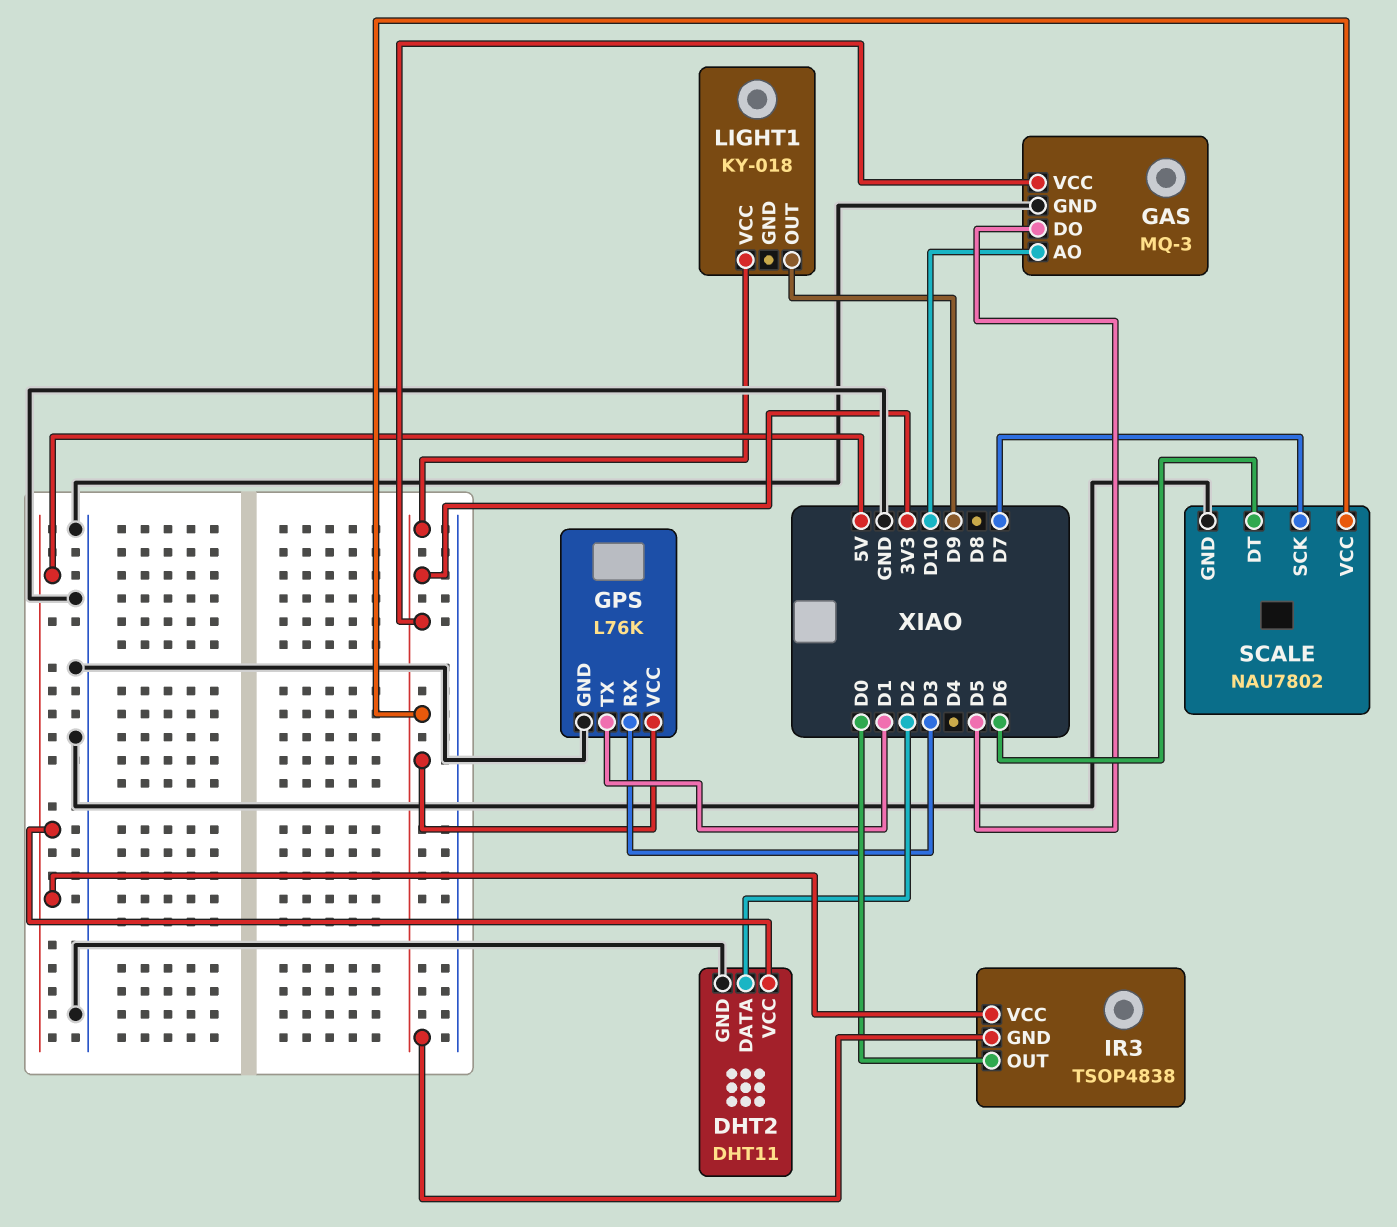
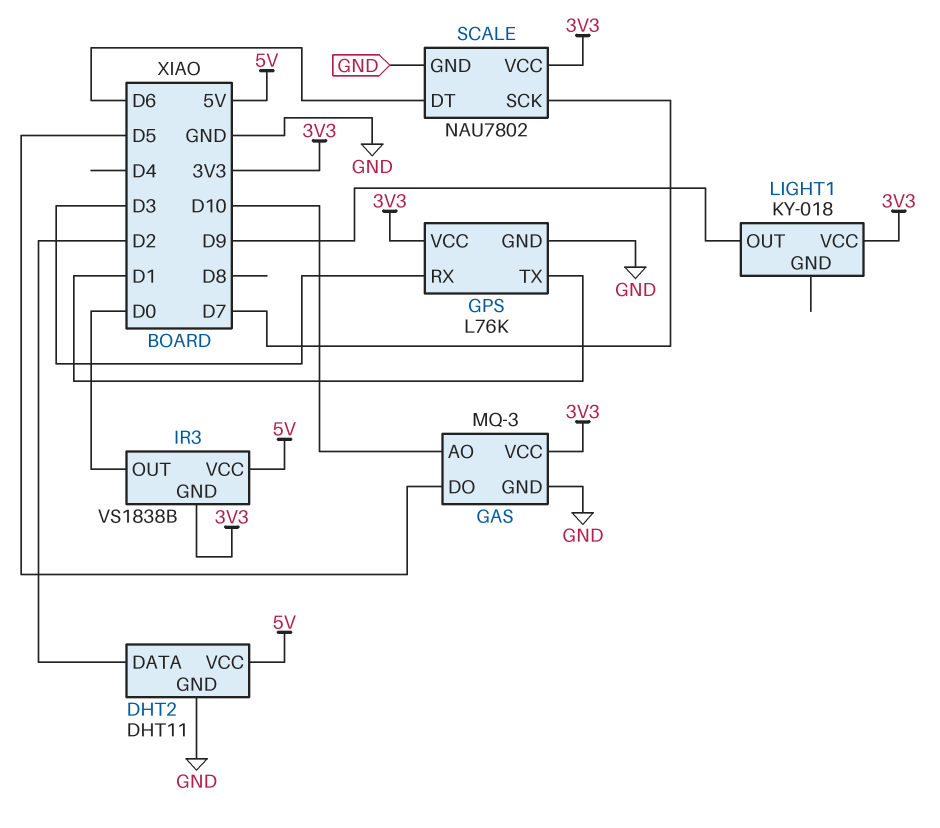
IR3: TSOP4838 -> VS1838B

